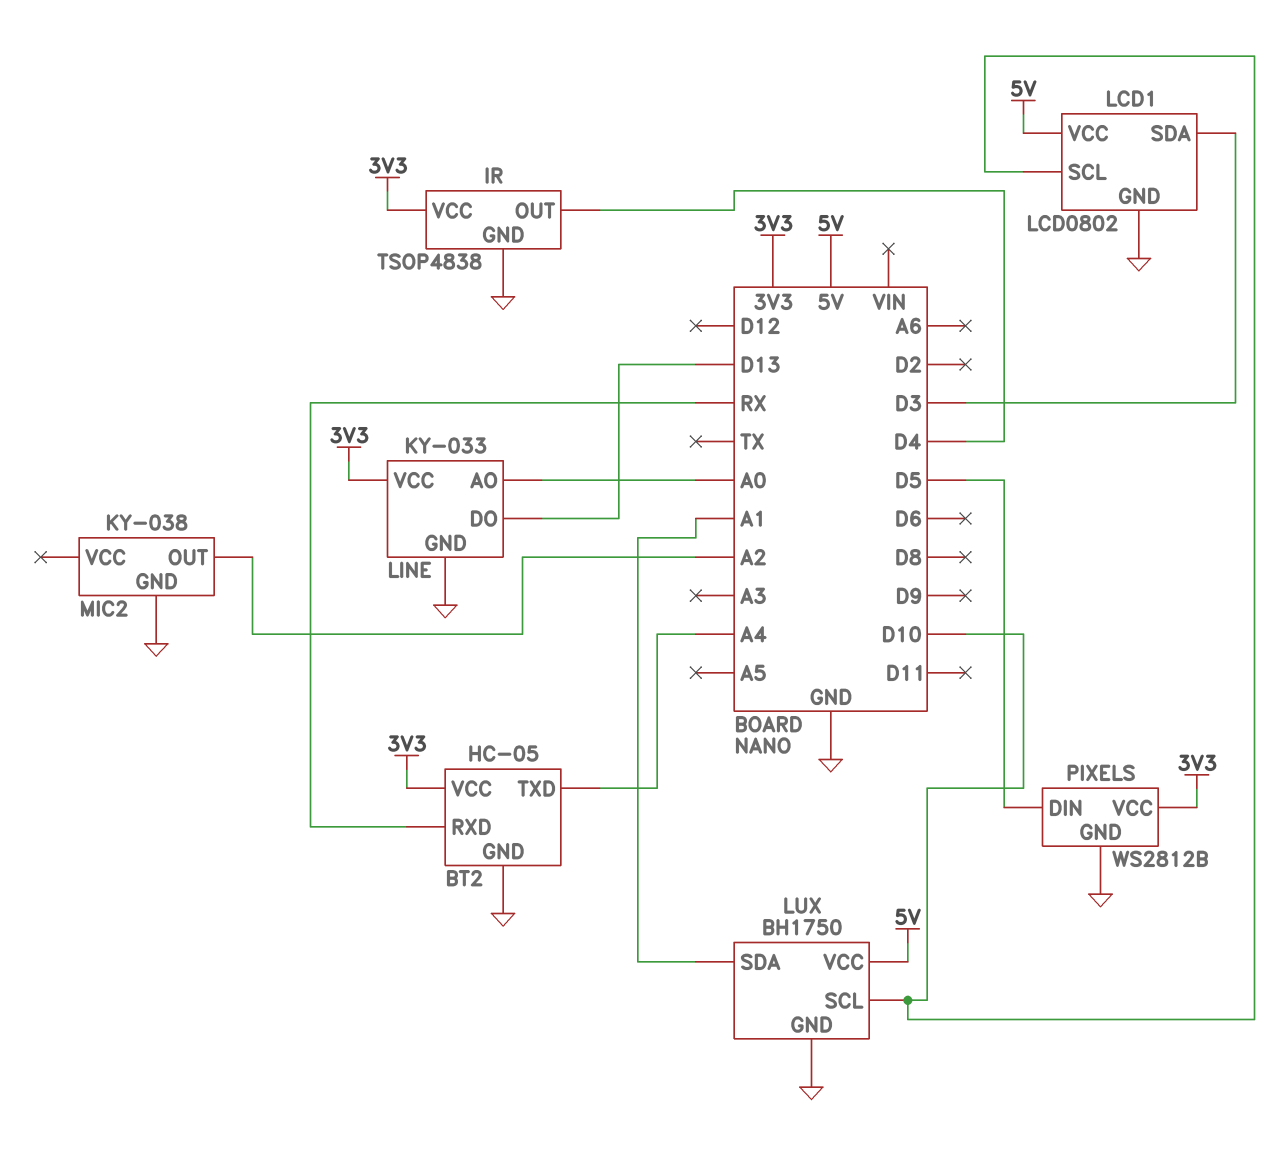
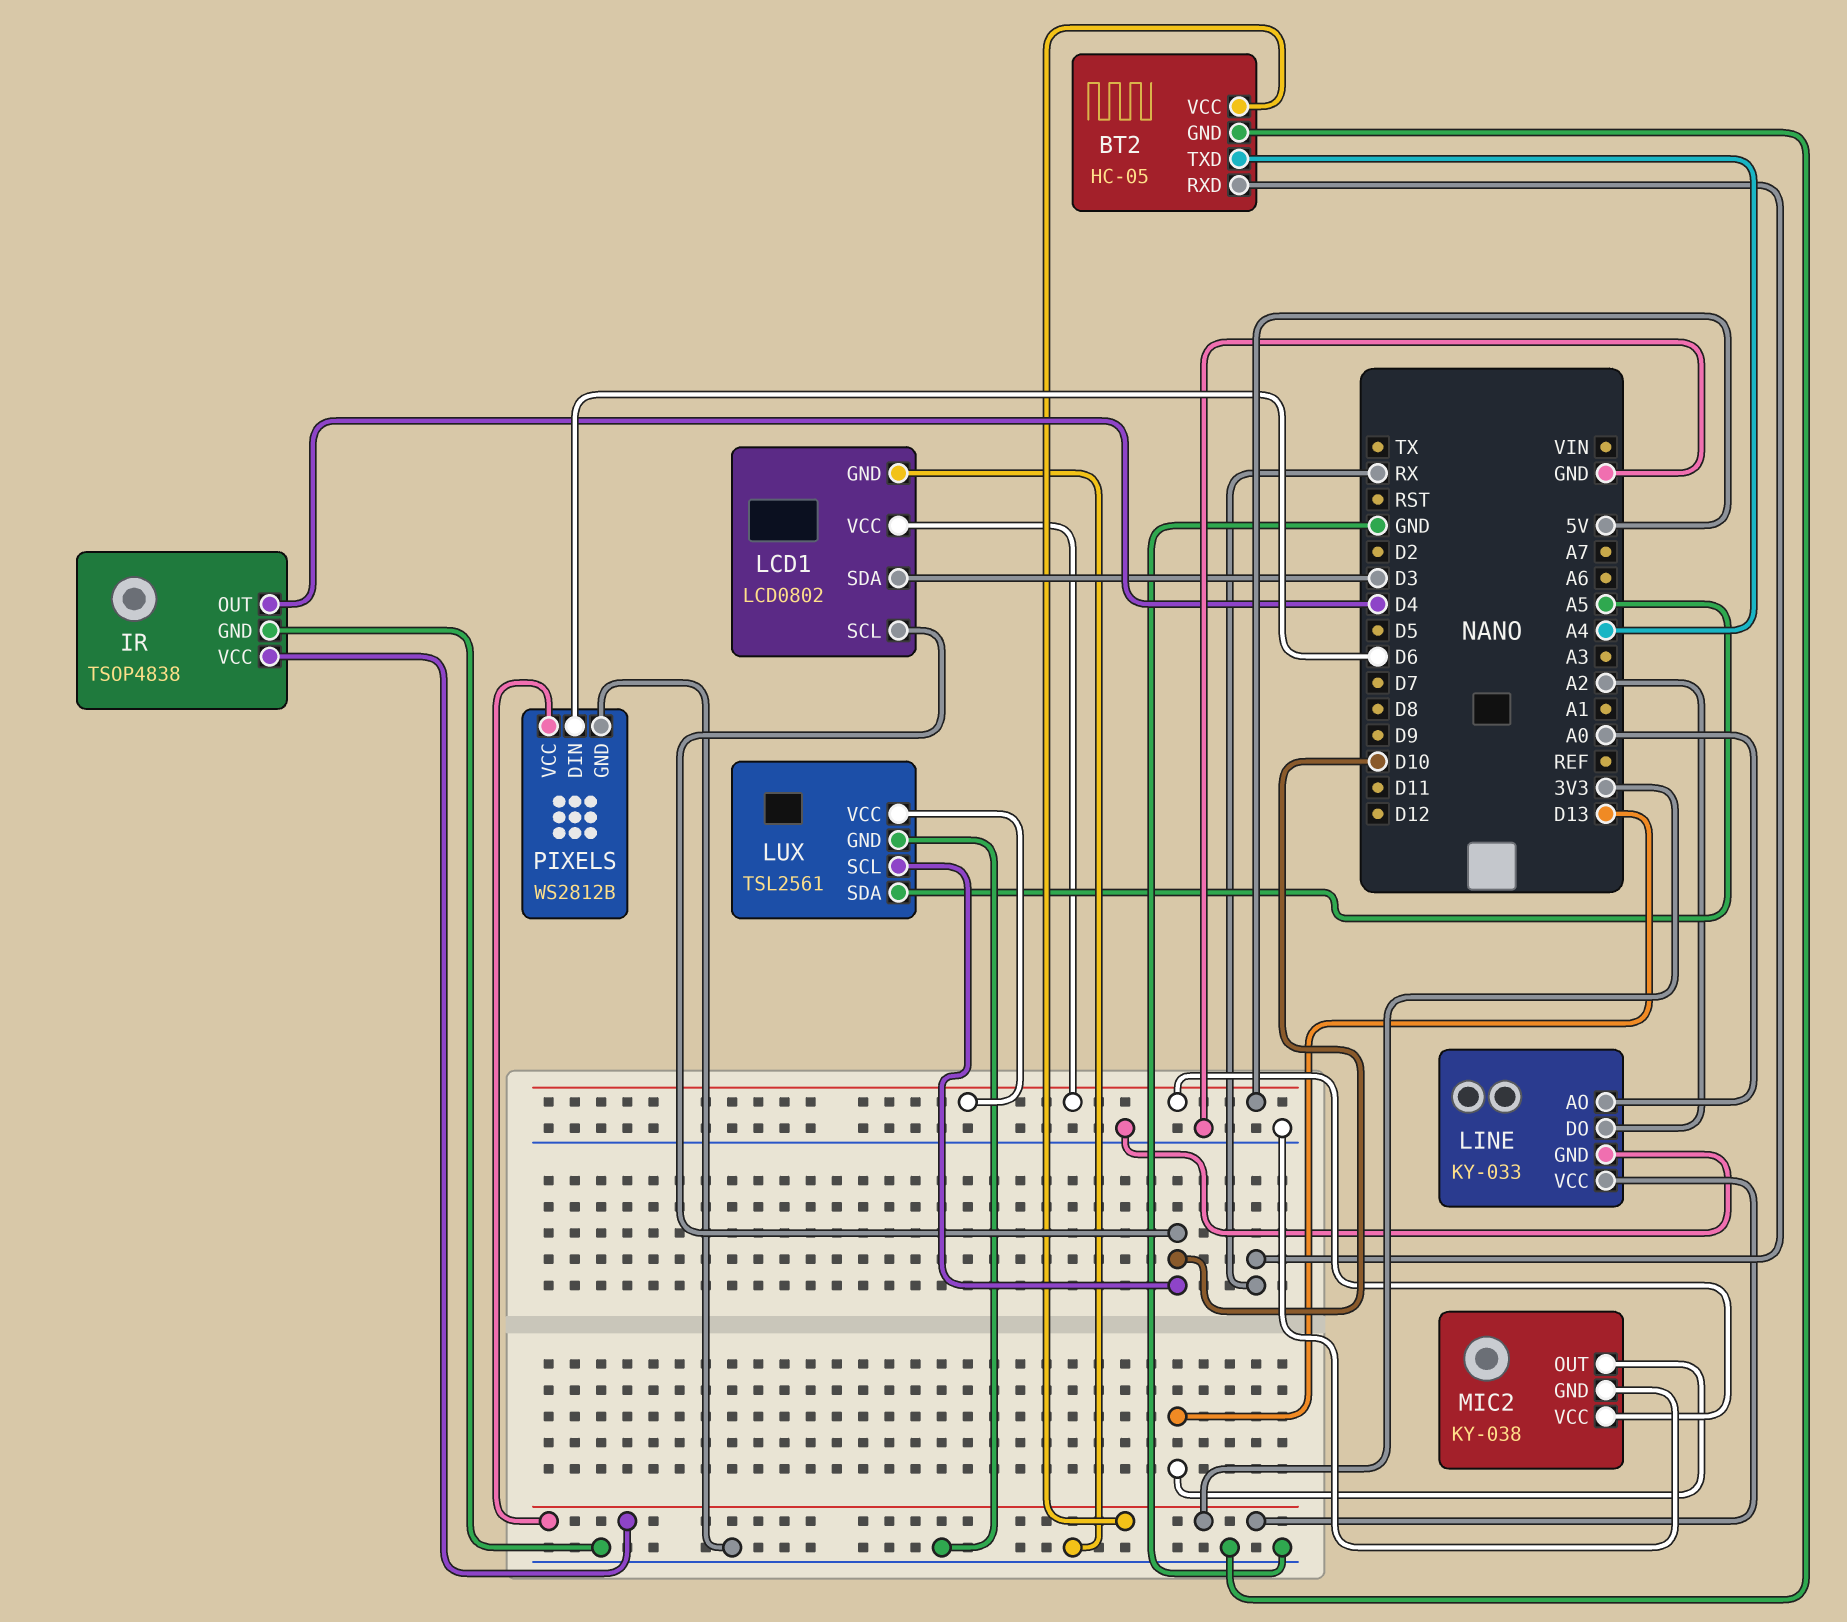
LINE pin DO: D13 -> A2
LUX: BH1750 -> TSL2561
LUX pin SDA: A1 -> A5
MIC2 pin OUT: A2 -> D13
MIC2 pin VCC: none -> 5V
PIXELS pin DIN: D5 -> D6

